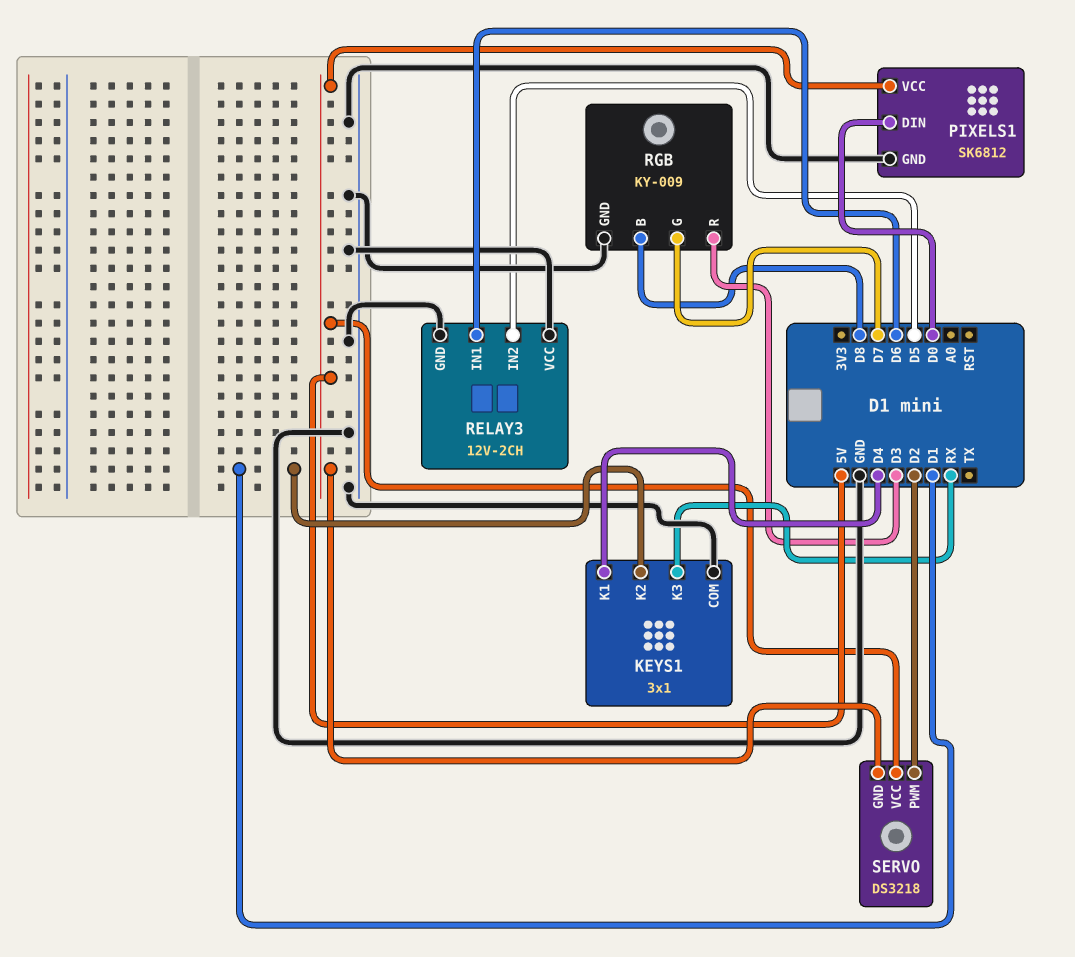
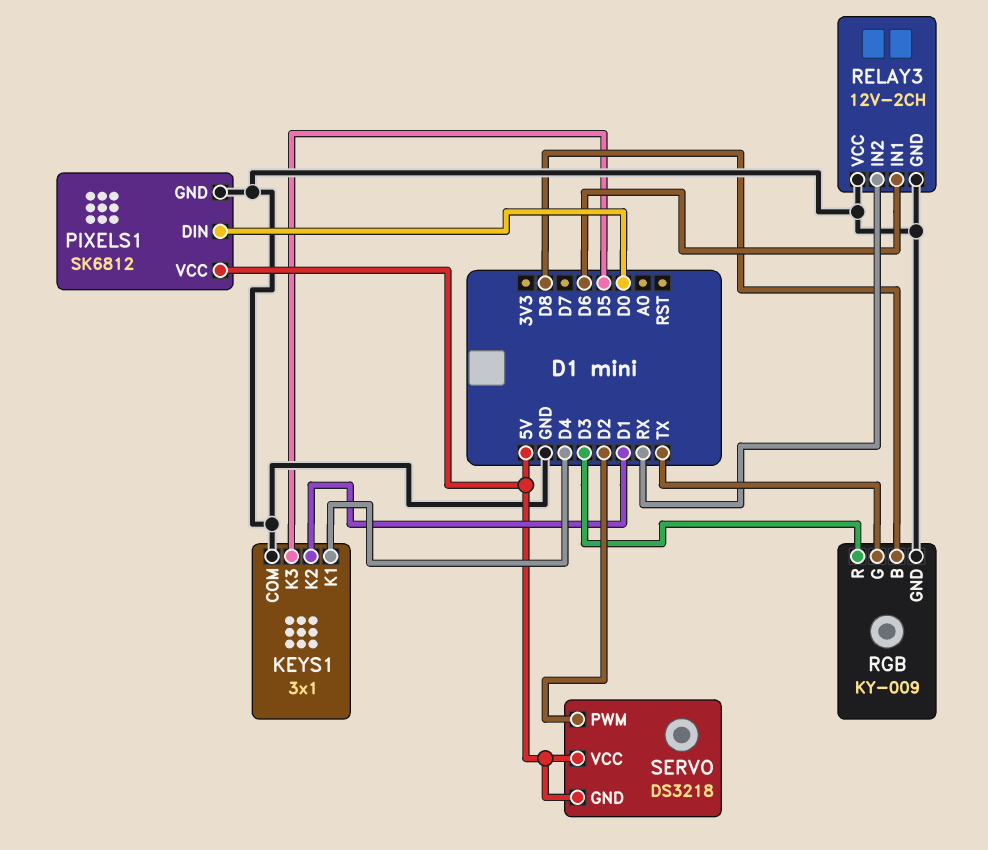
KEYS1 pin K3: RX -> D5
RELAY3 pin IN2: D5 -> RX
RGB pin G: D7 -> TX

